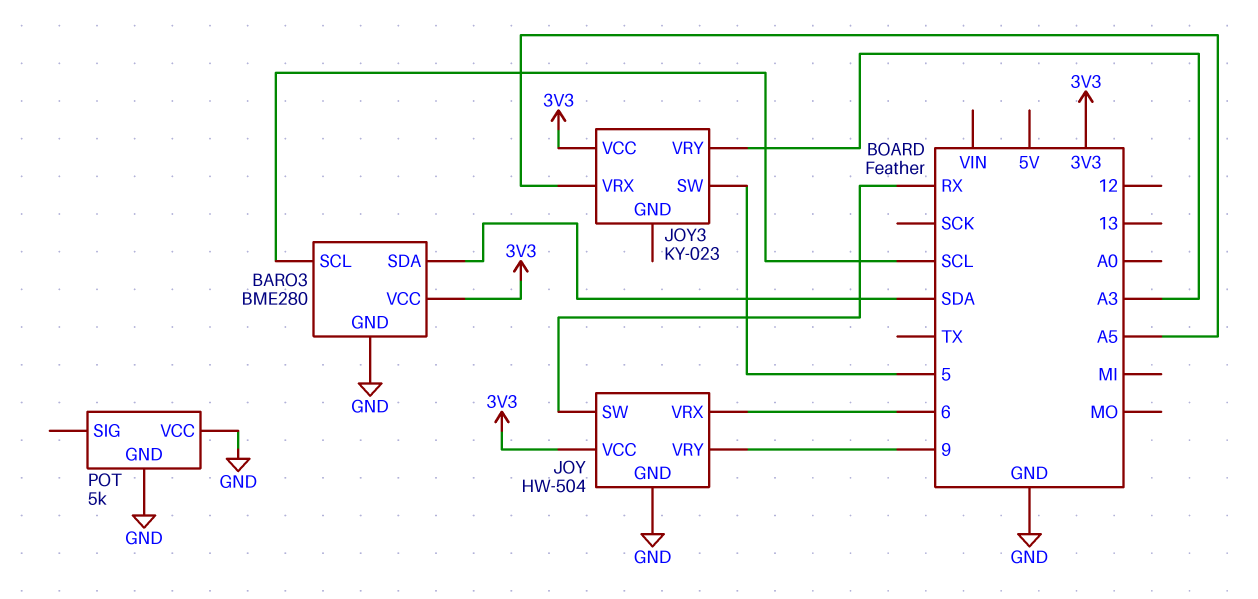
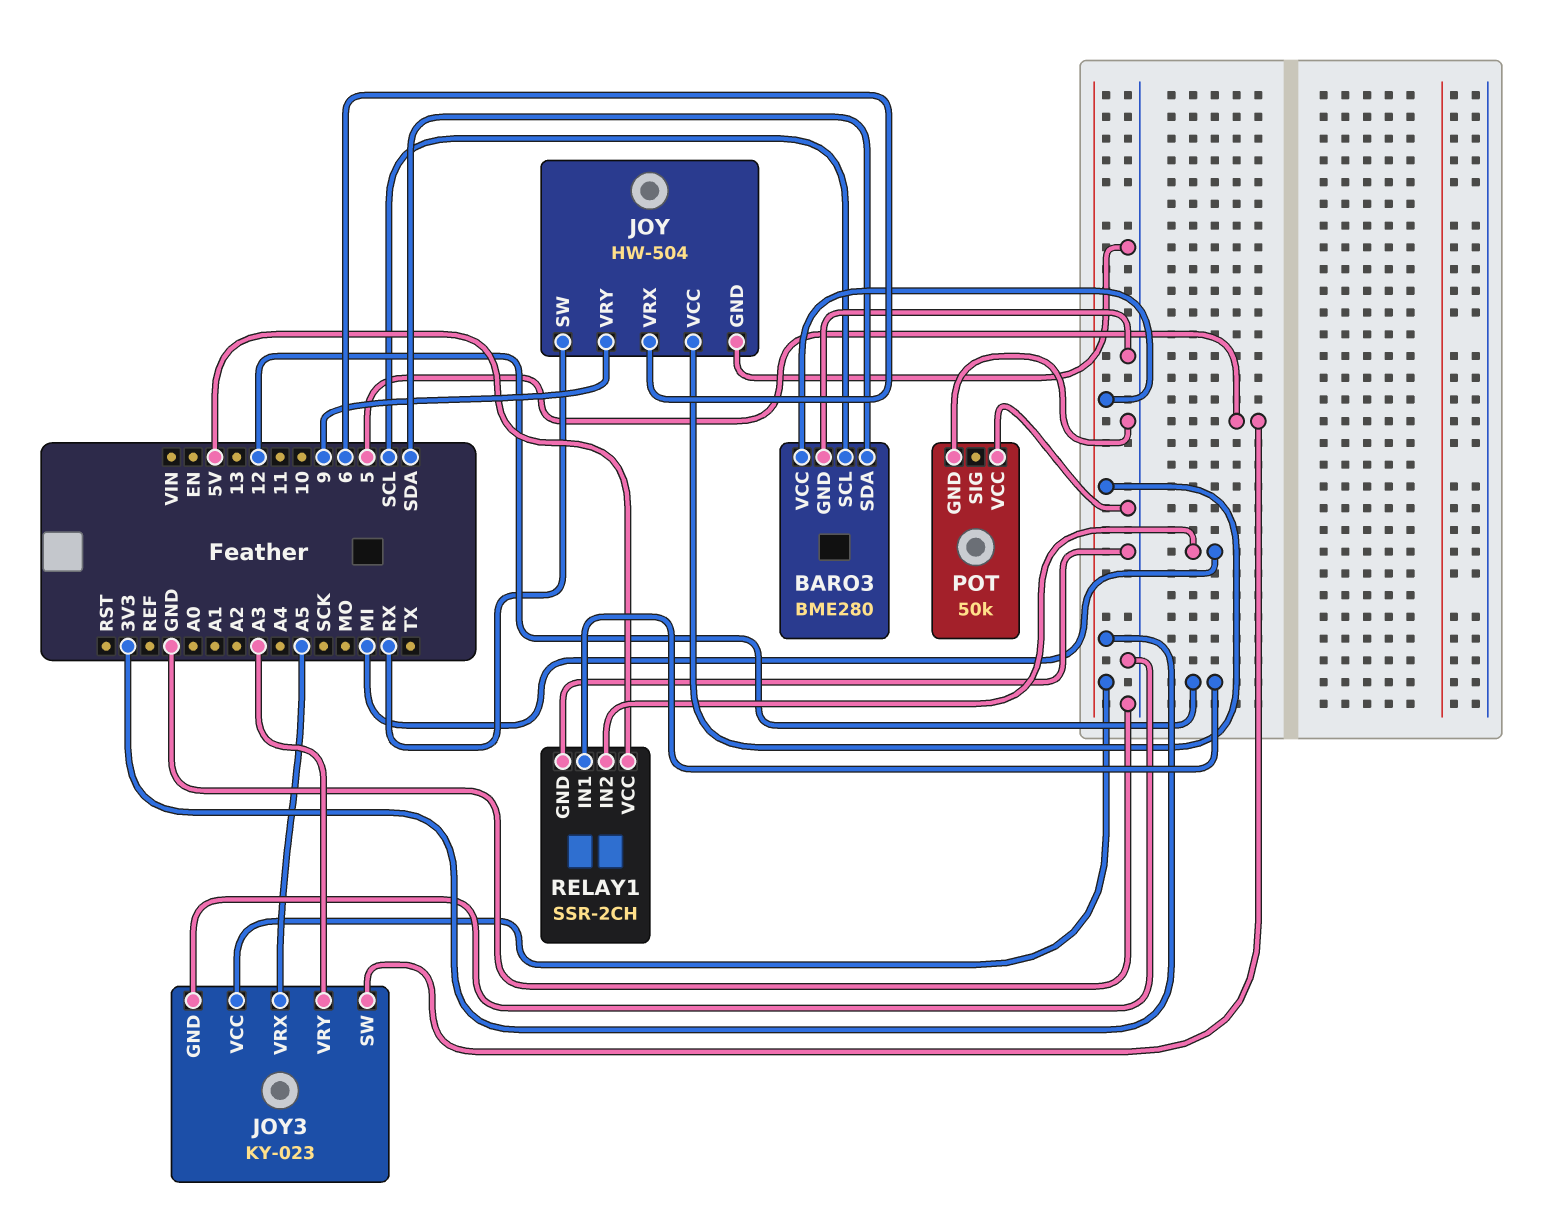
JOY3 pin GND: none -> GND
POT: 5k -> 50k
RELAY1: none -> SSR-2CH
RELAY1 pin GND: none -> GND
RELAY1 pin IN1: none -> 12
RELAY1 pin IN2: none -> MI
RELAY1 pin VCC: none -> 5V

